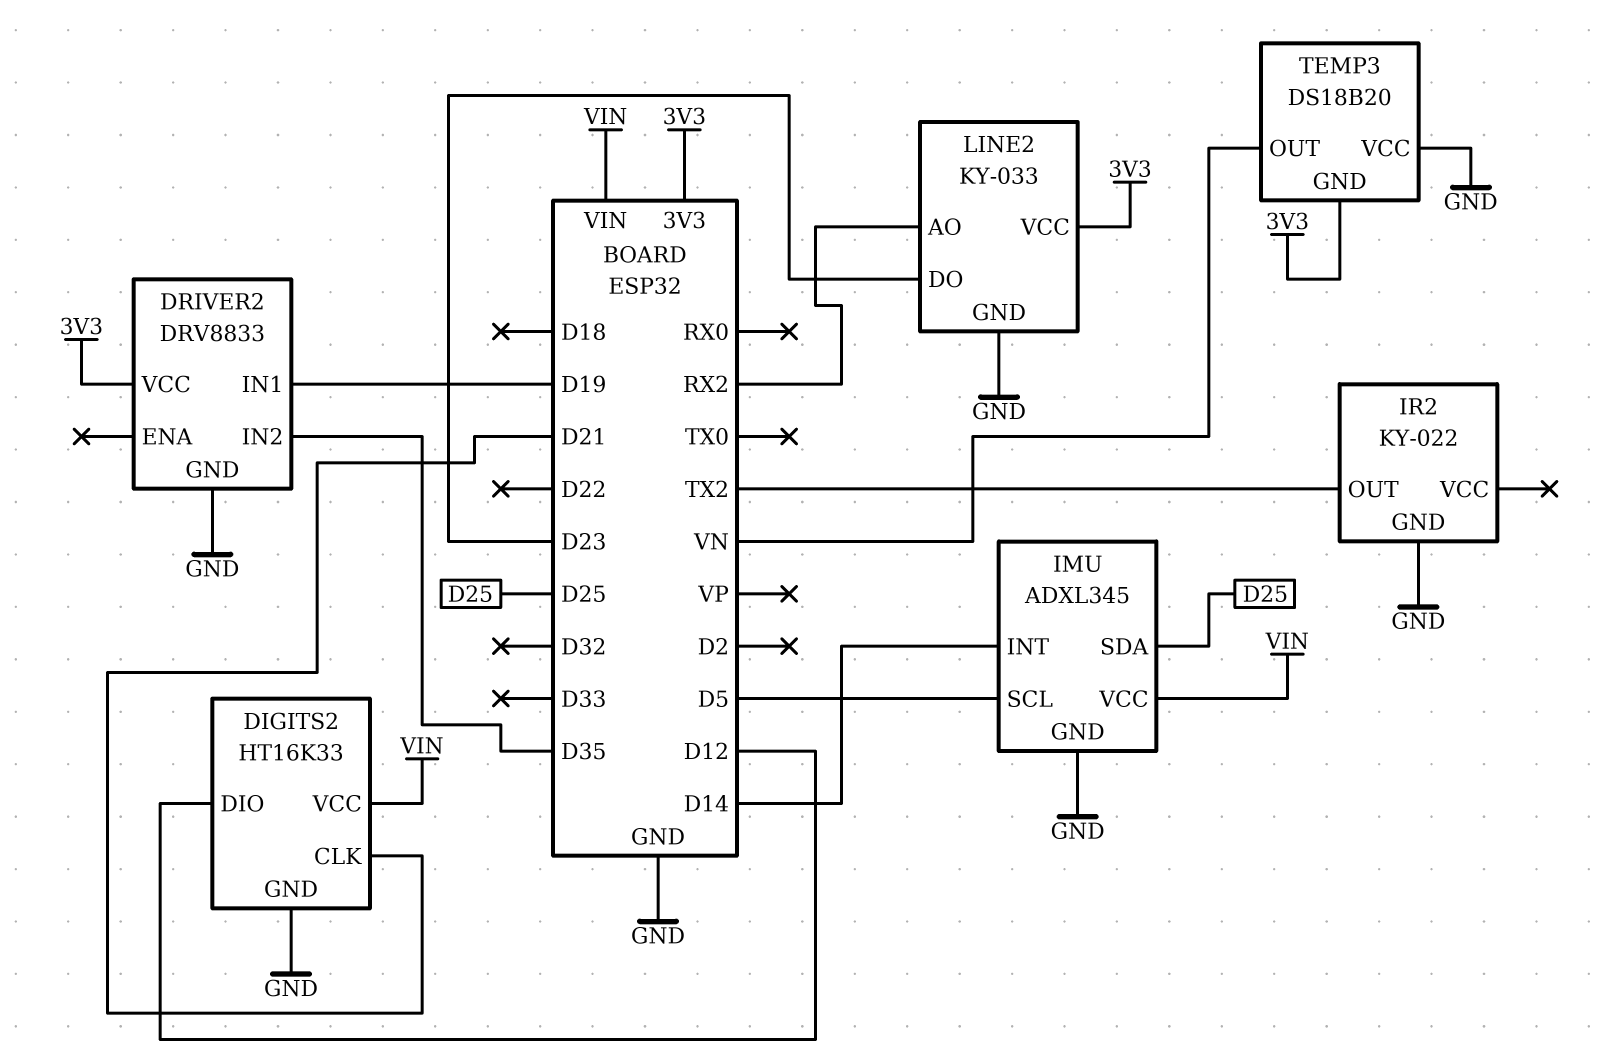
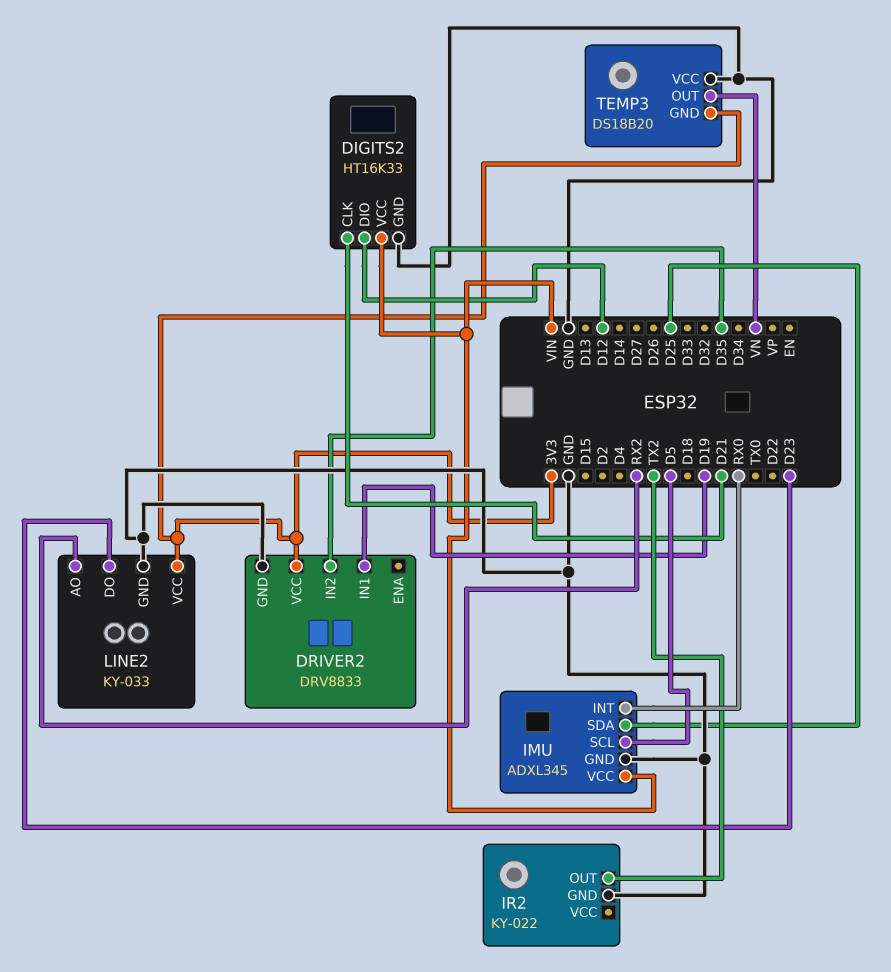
IMU pin INT: D14 -> RX0

